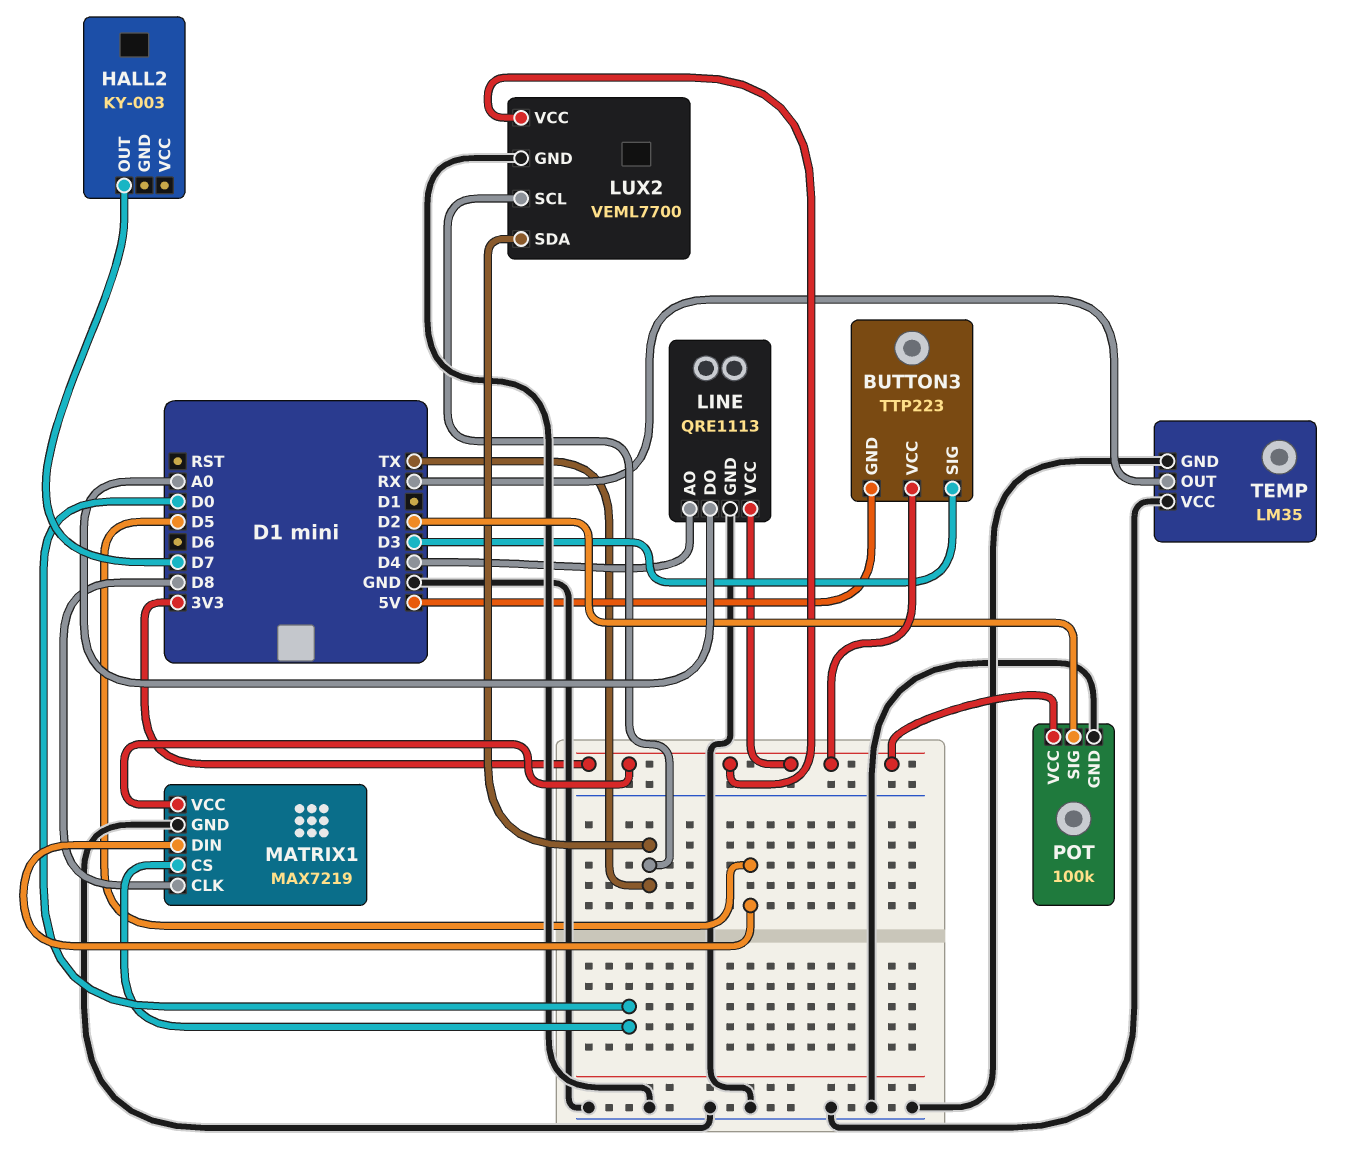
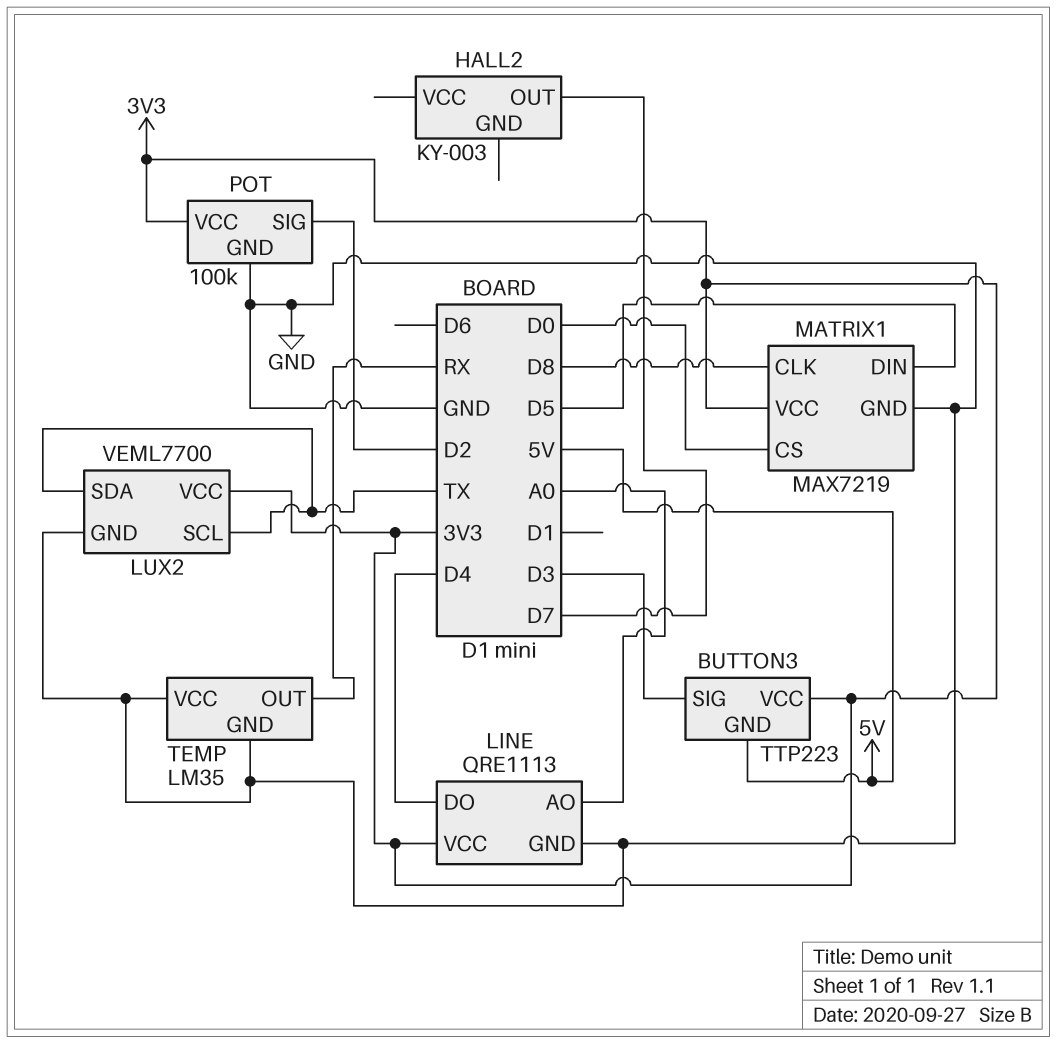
LINE pin AO: D4 -> A0
LINE pin DO: A0 -> D4

